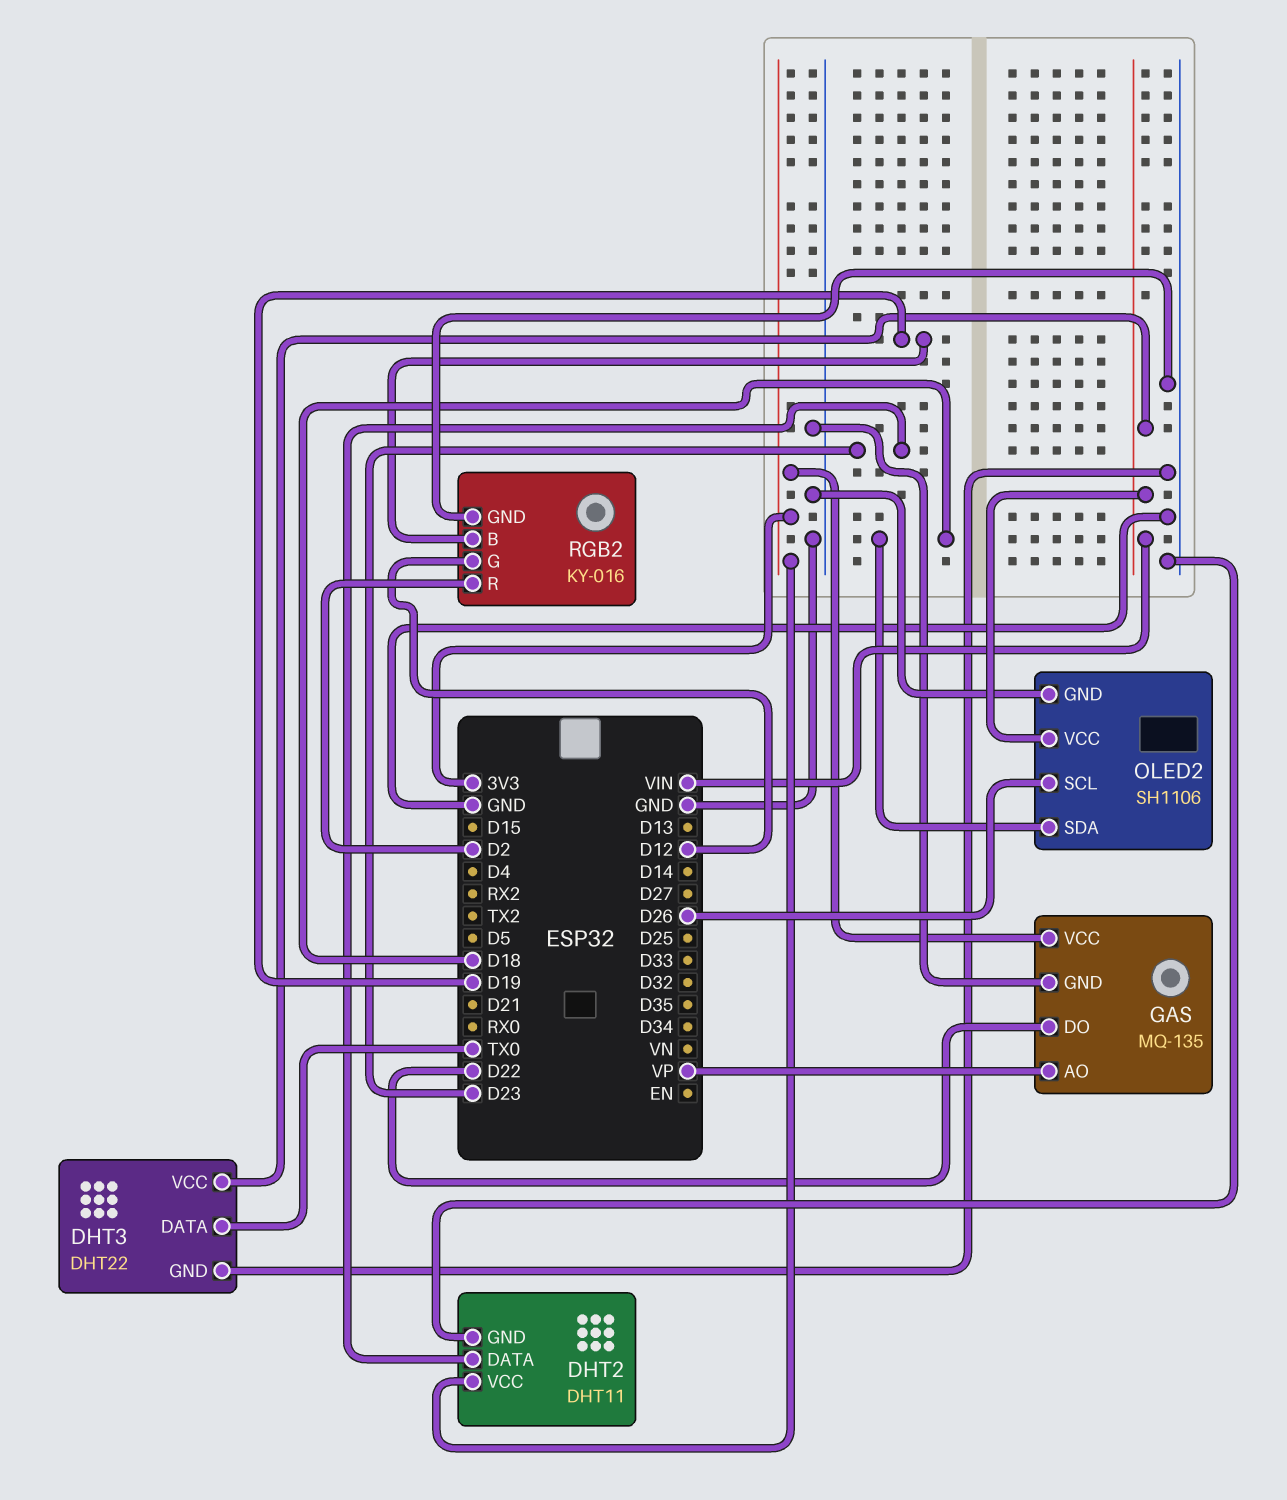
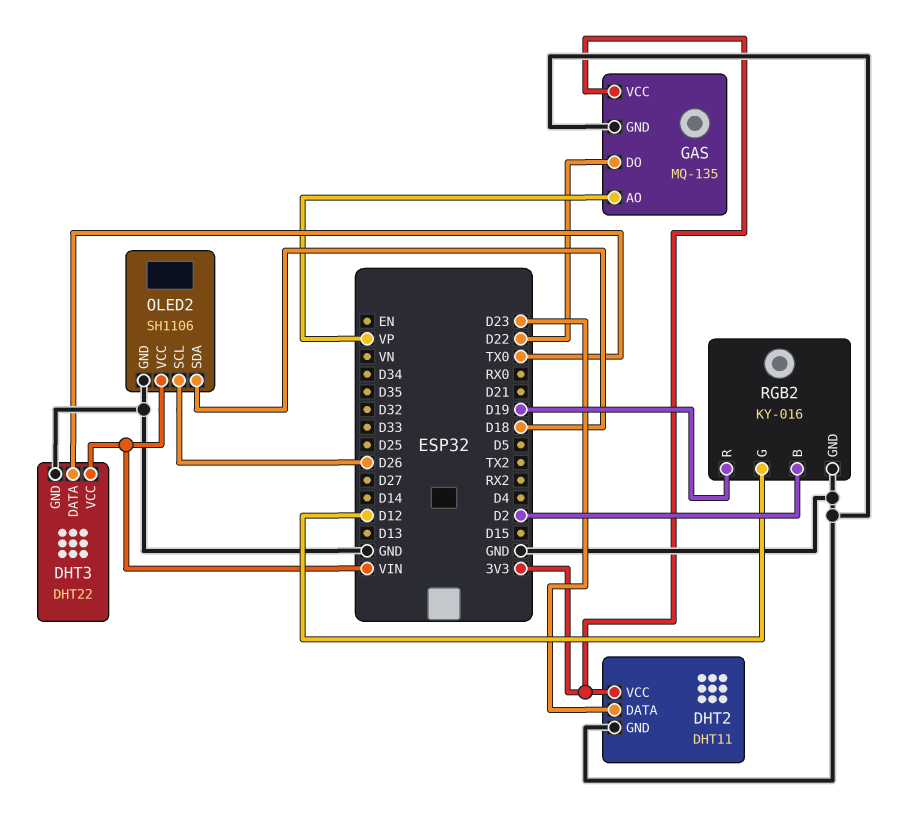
RGB2 pin B: D19 -> D2
RGB2 pin R: D2 -> D19

